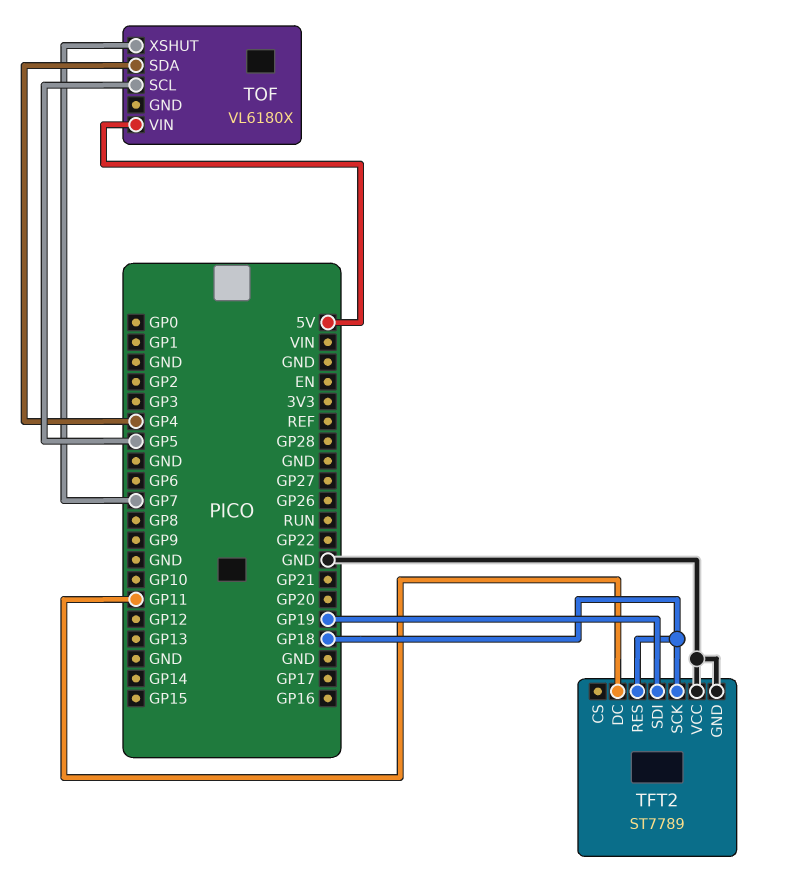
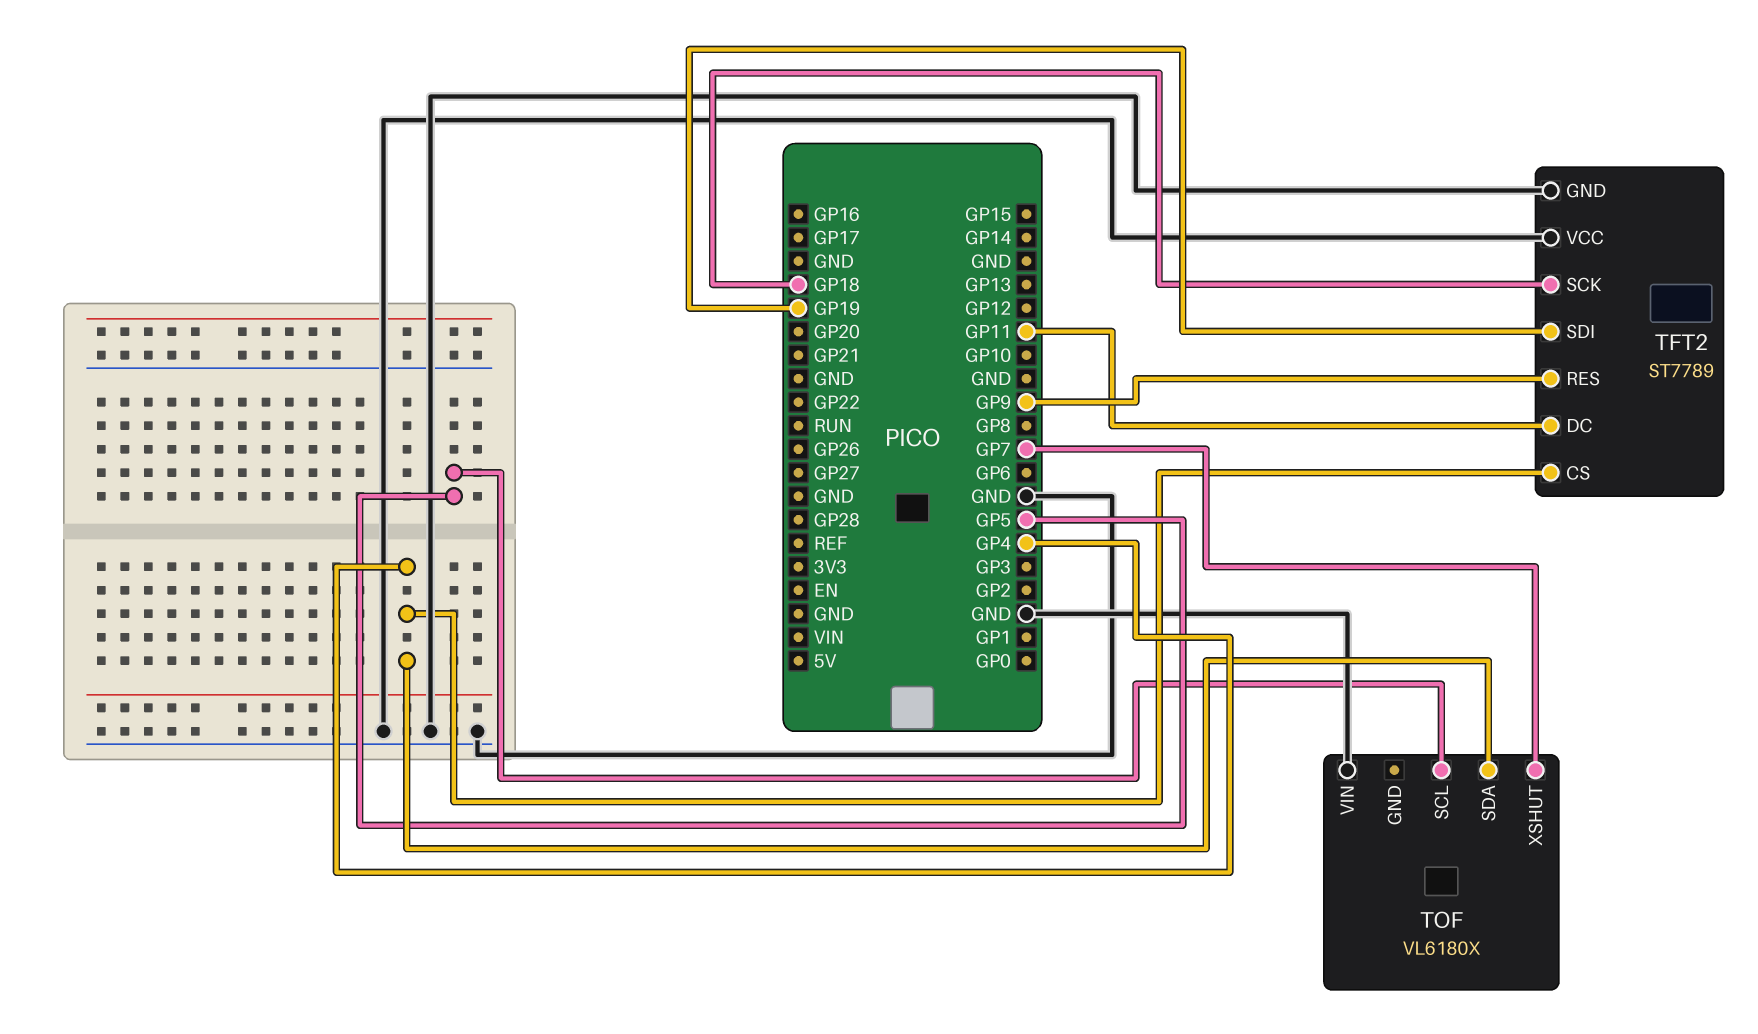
TFT2 pin CS: none -> GP4
TFT2 pin RES: GP18 -> GP9
TOF pin VIN: 5V -> GND

